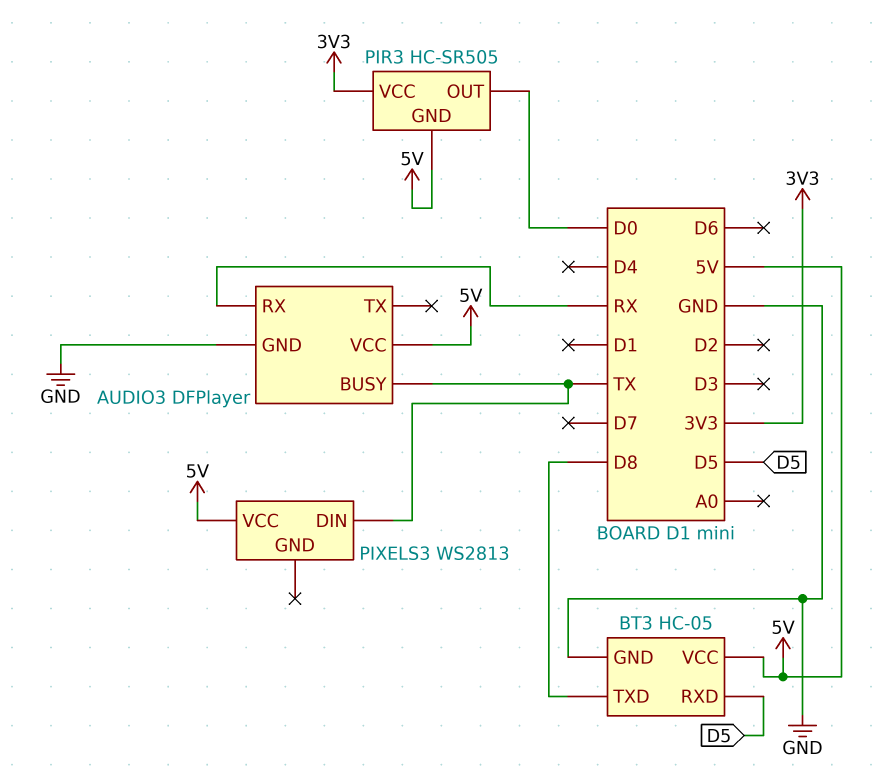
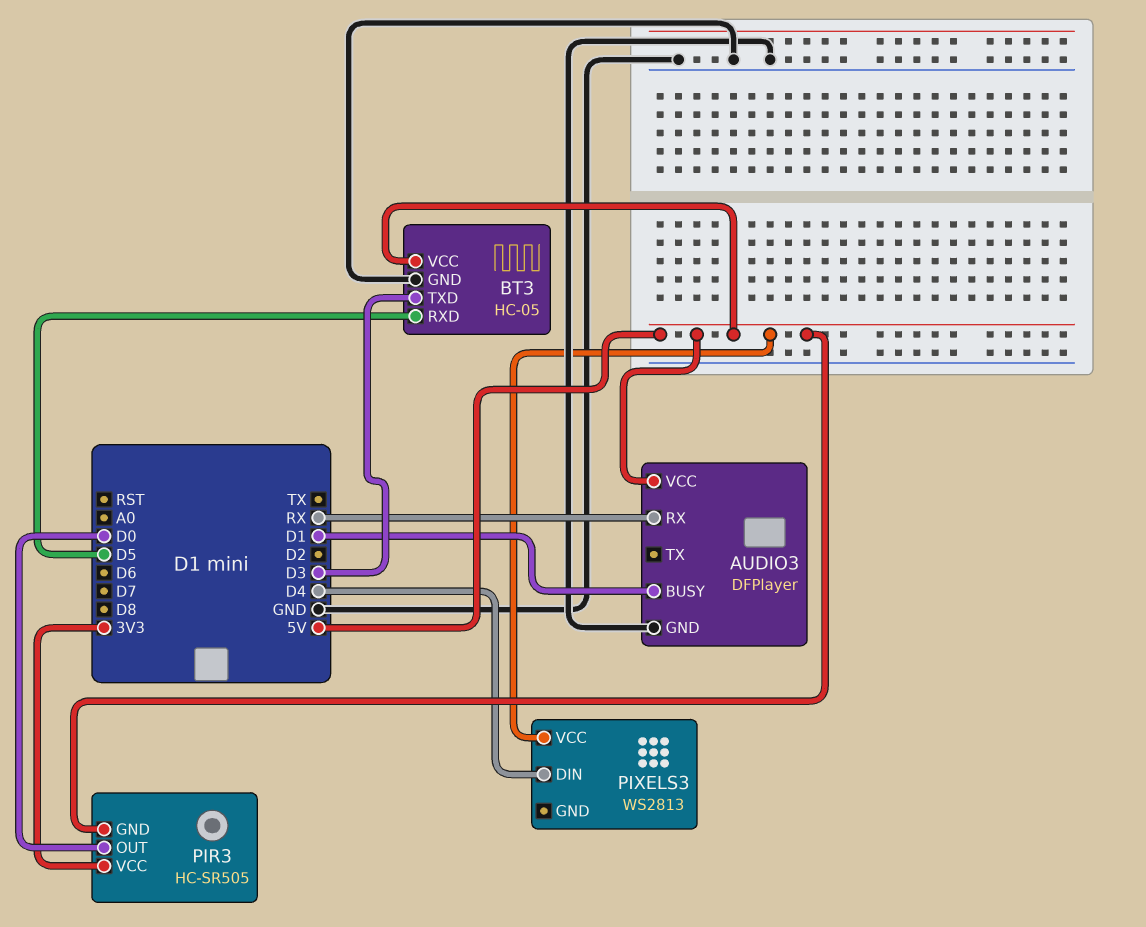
AUDIO3 pin BUSY: TX -> D1
BT3 pin TXD: D8 -> D3
PIXELS3 pin DIN: TX -> D4

